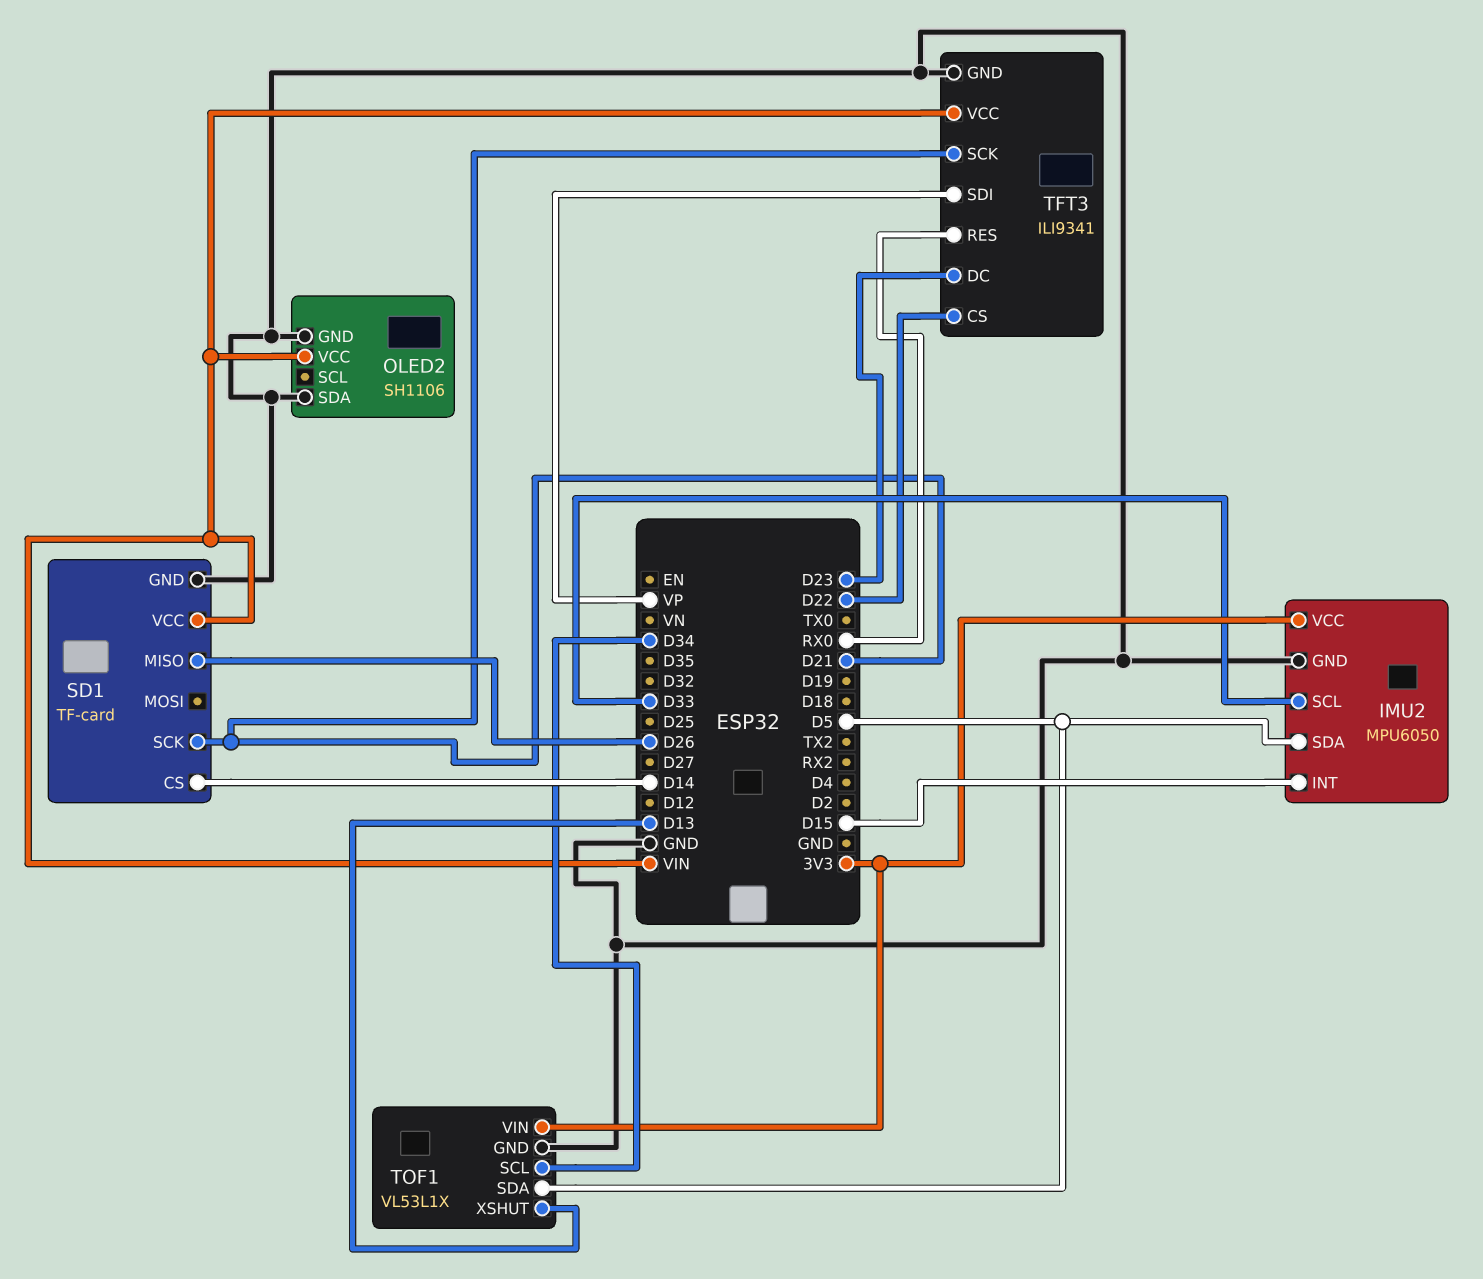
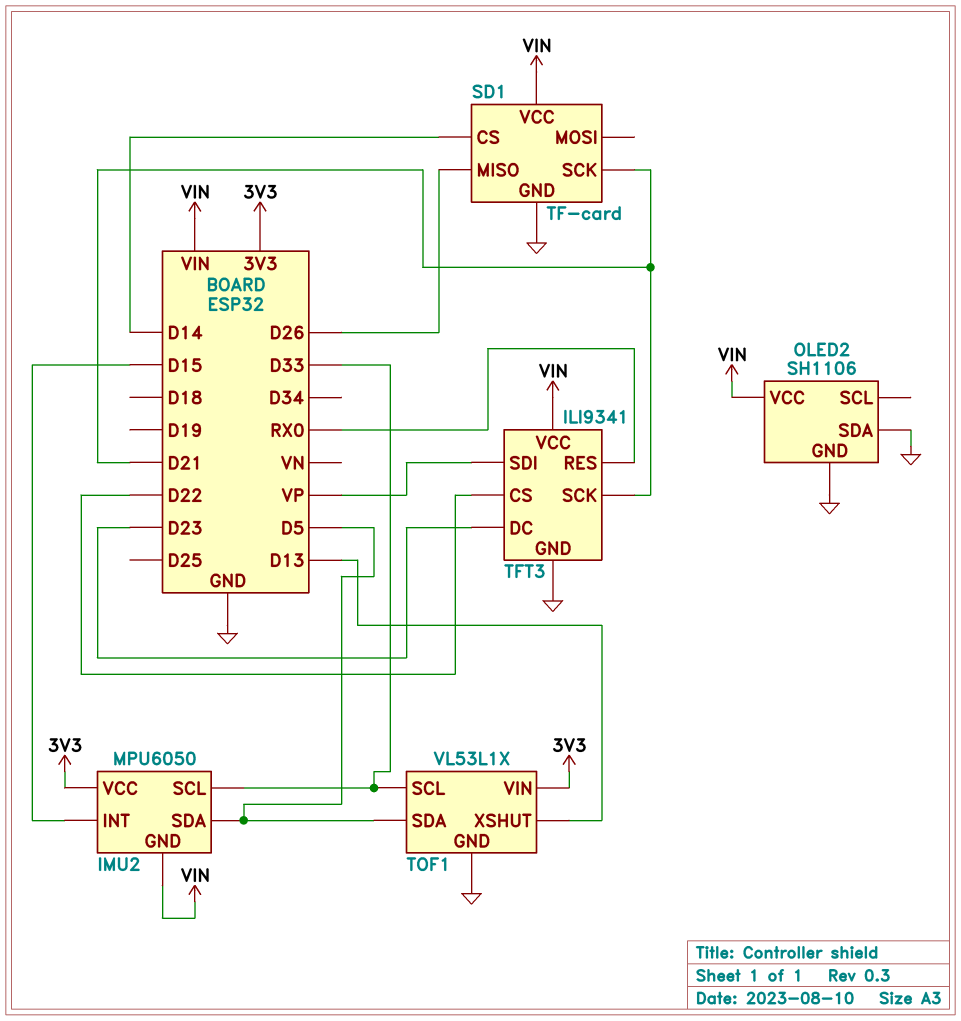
IMU2 pin GND: GND -> VIN
TOF1 pin SCL: D34 -> D33

